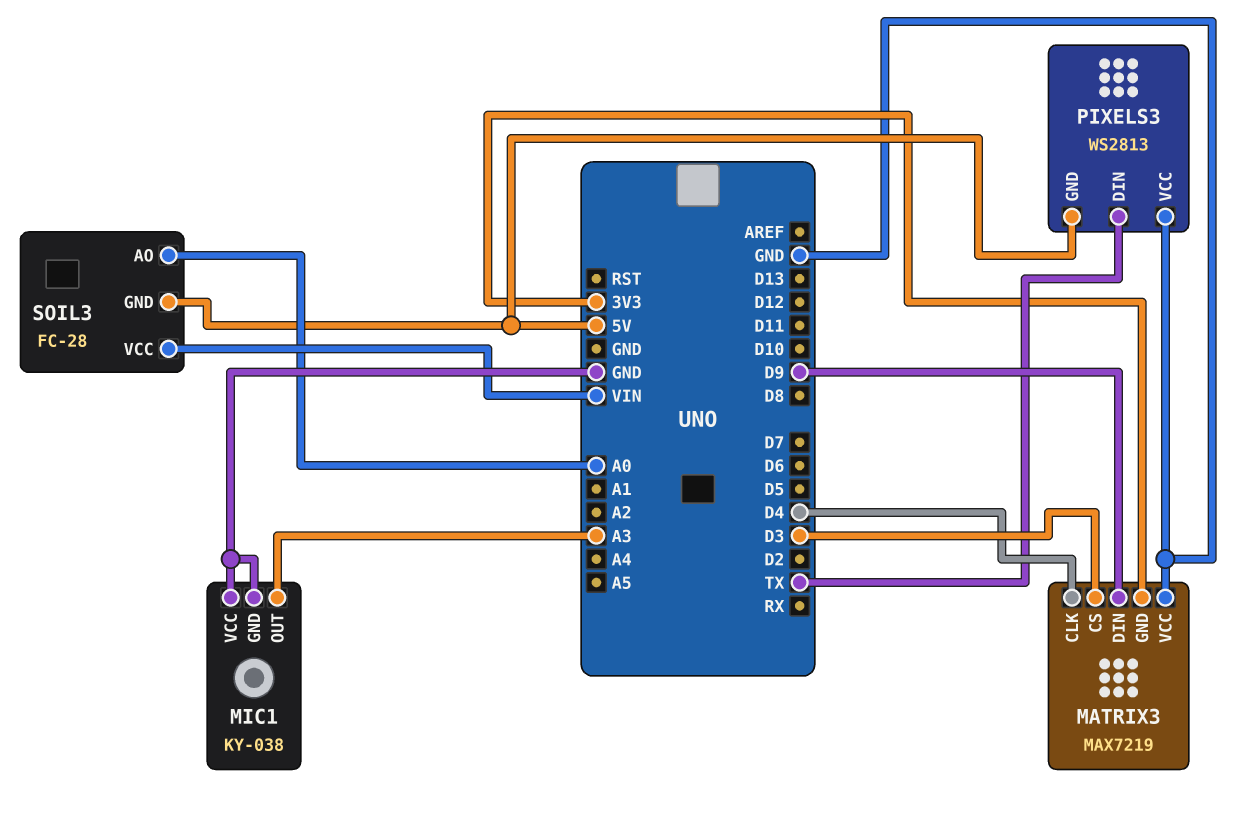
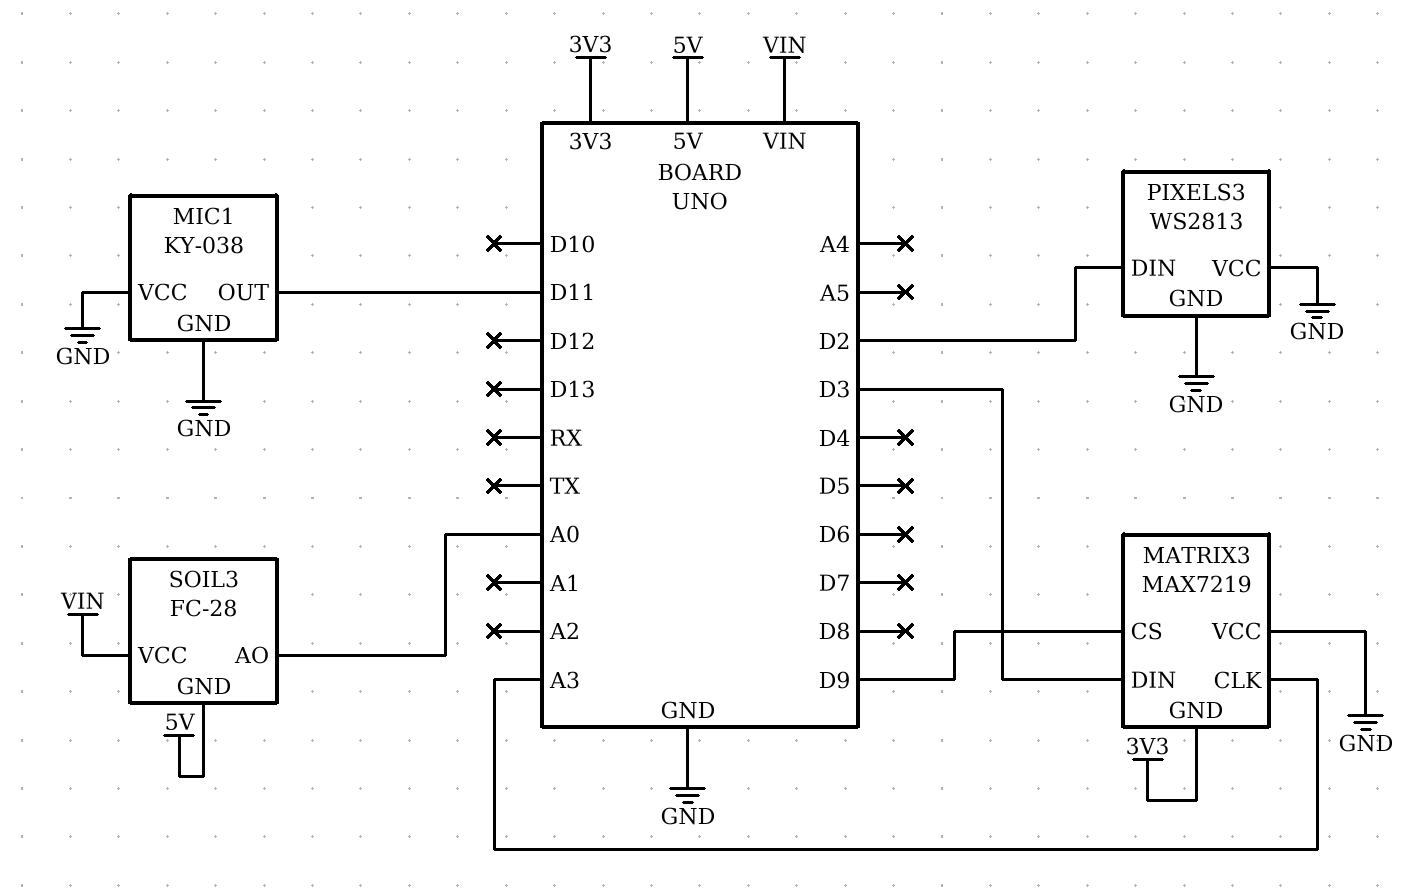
MATRIX3 pin CLK: D4 -> A3
MATRIX3 pin CS: D3 -> D9
MATRIX3 pin DIN: D9 -> D3
MIC1 pin OUT: A3 -> D11
PIXELS3 pin DIN: TX -> D2
PIXELS3 pin GND: 5V -> GND

